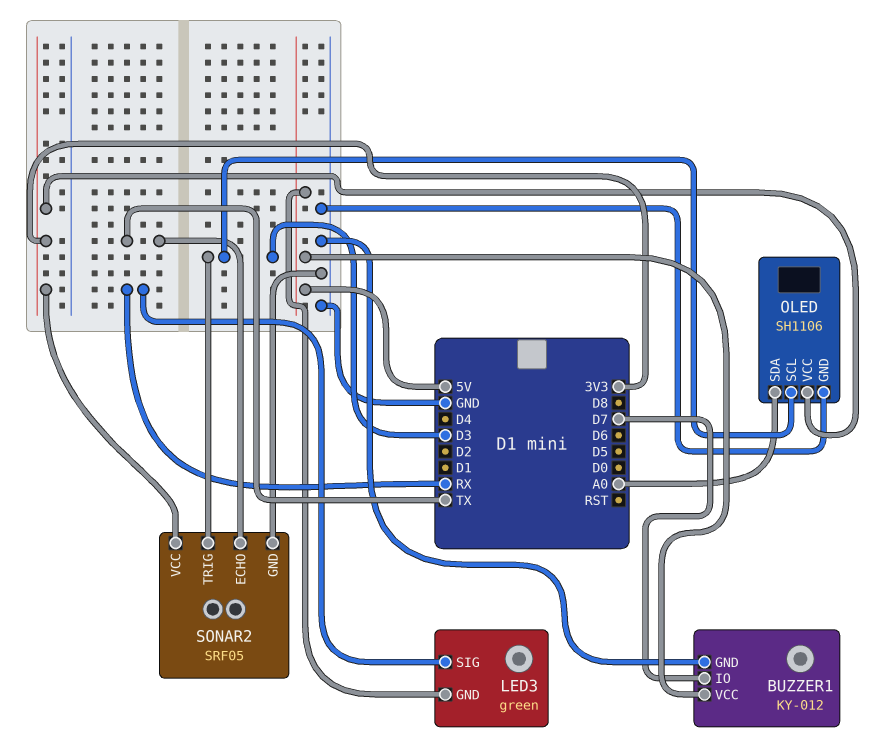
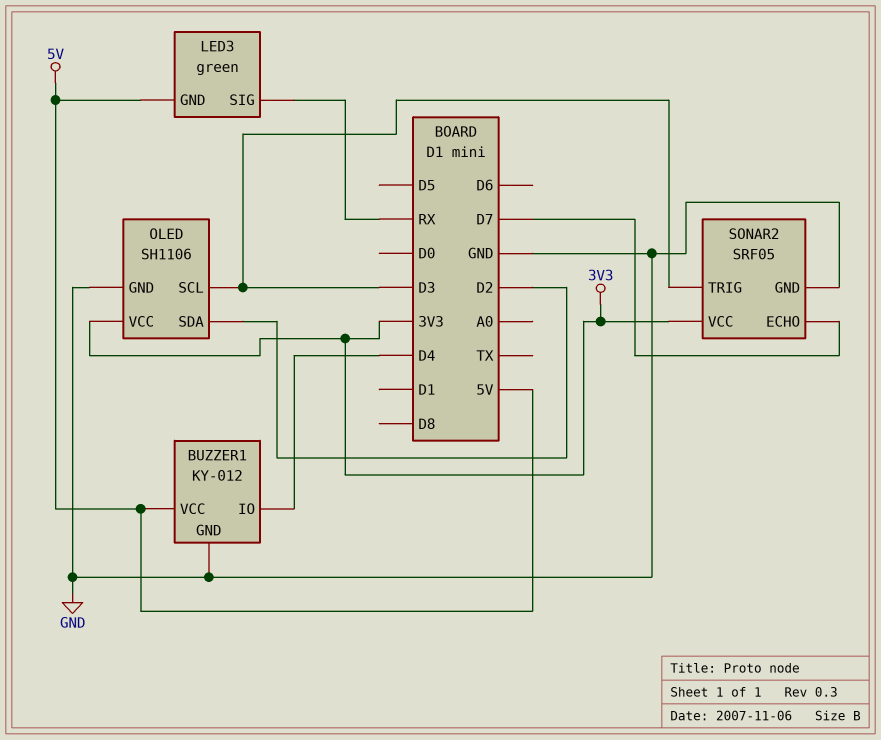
BUZZER1 pin IO: D7 -> D4
OLED pin SDA: A0 -> D2
SONAR2 pin ECHO: TX -> D7

